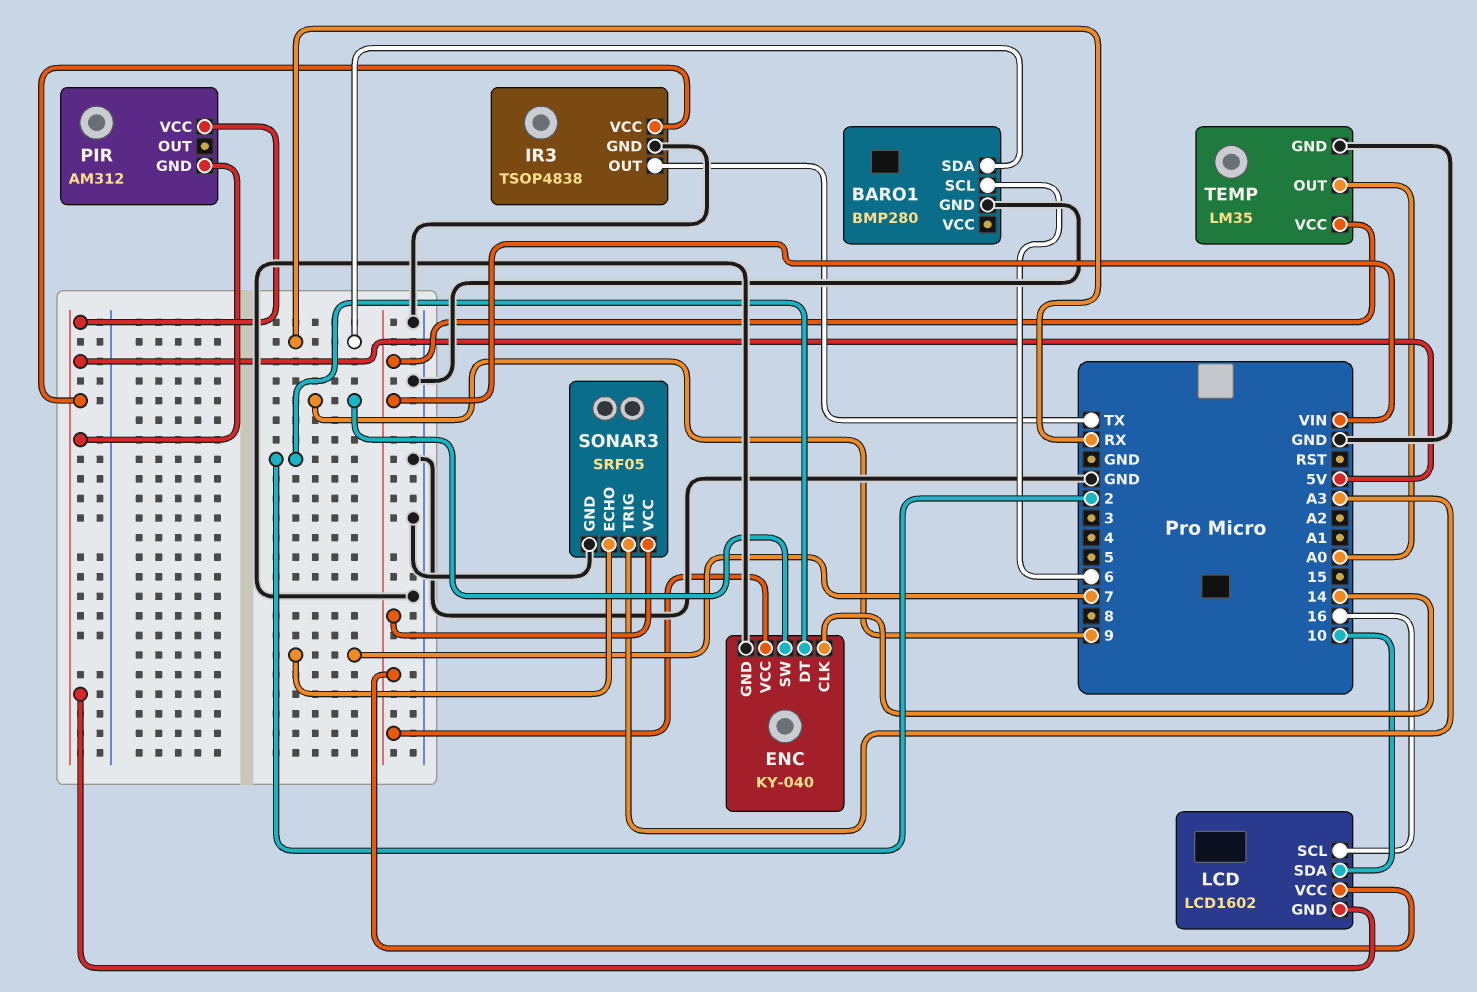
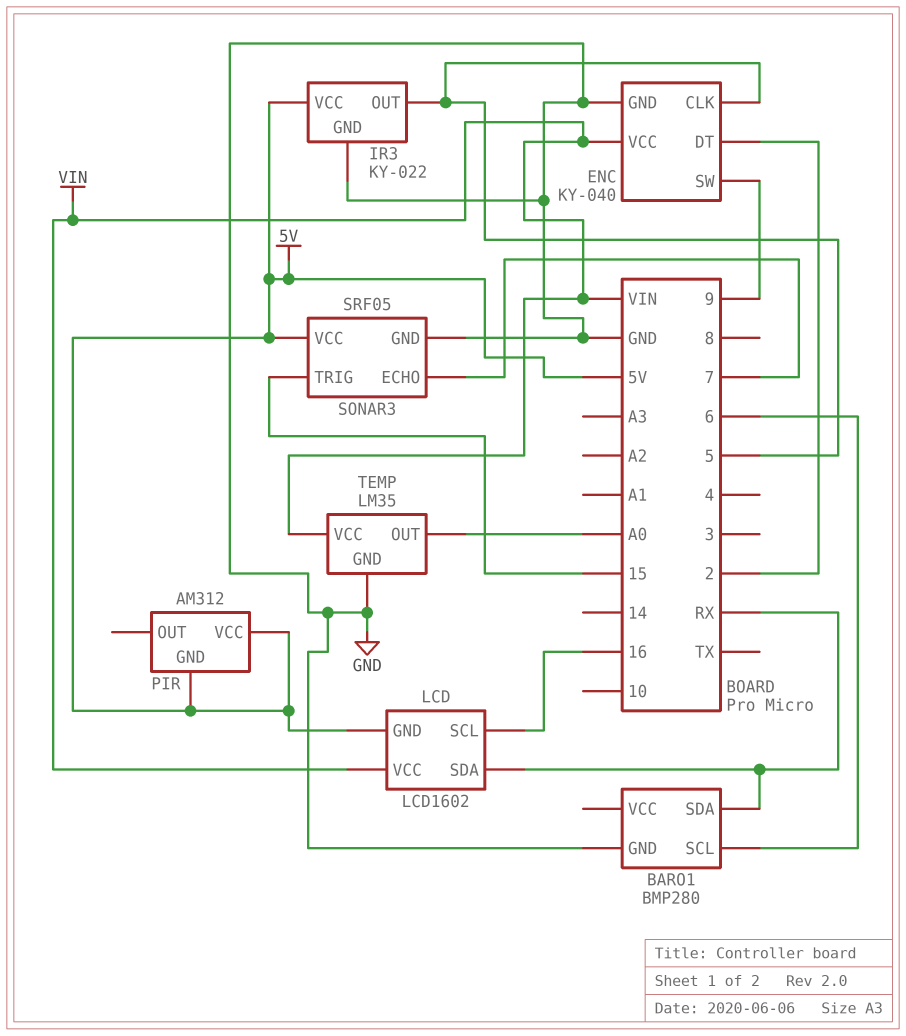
ENC pin CLK: 14 -> 5
IR3: TSOP4838 -> KY-022
IR3 pin OUT: TX -> 5
LCD pin SDA: 10 -> RX
SONAR3 pin TRIG: A3 -> 15
SONAR3 pin VCC: VIN -> 5V

